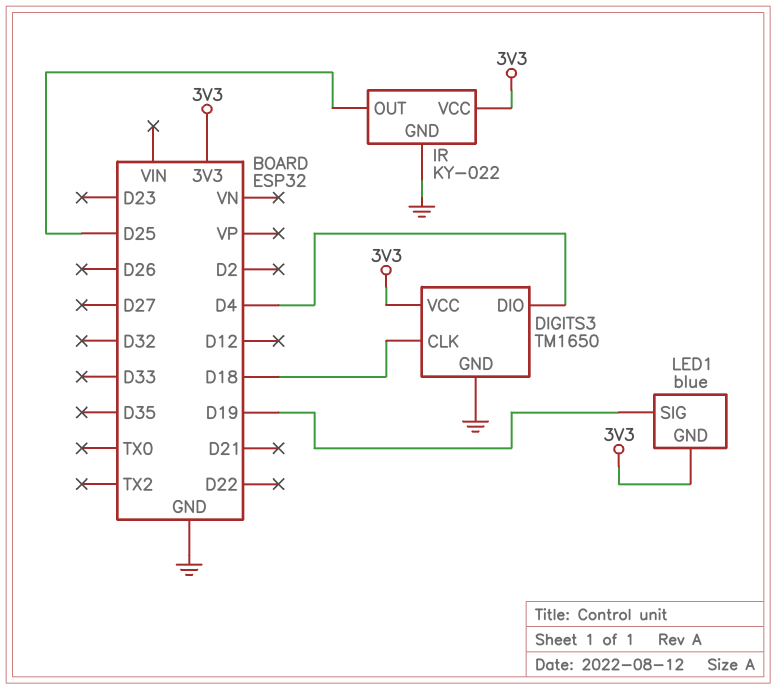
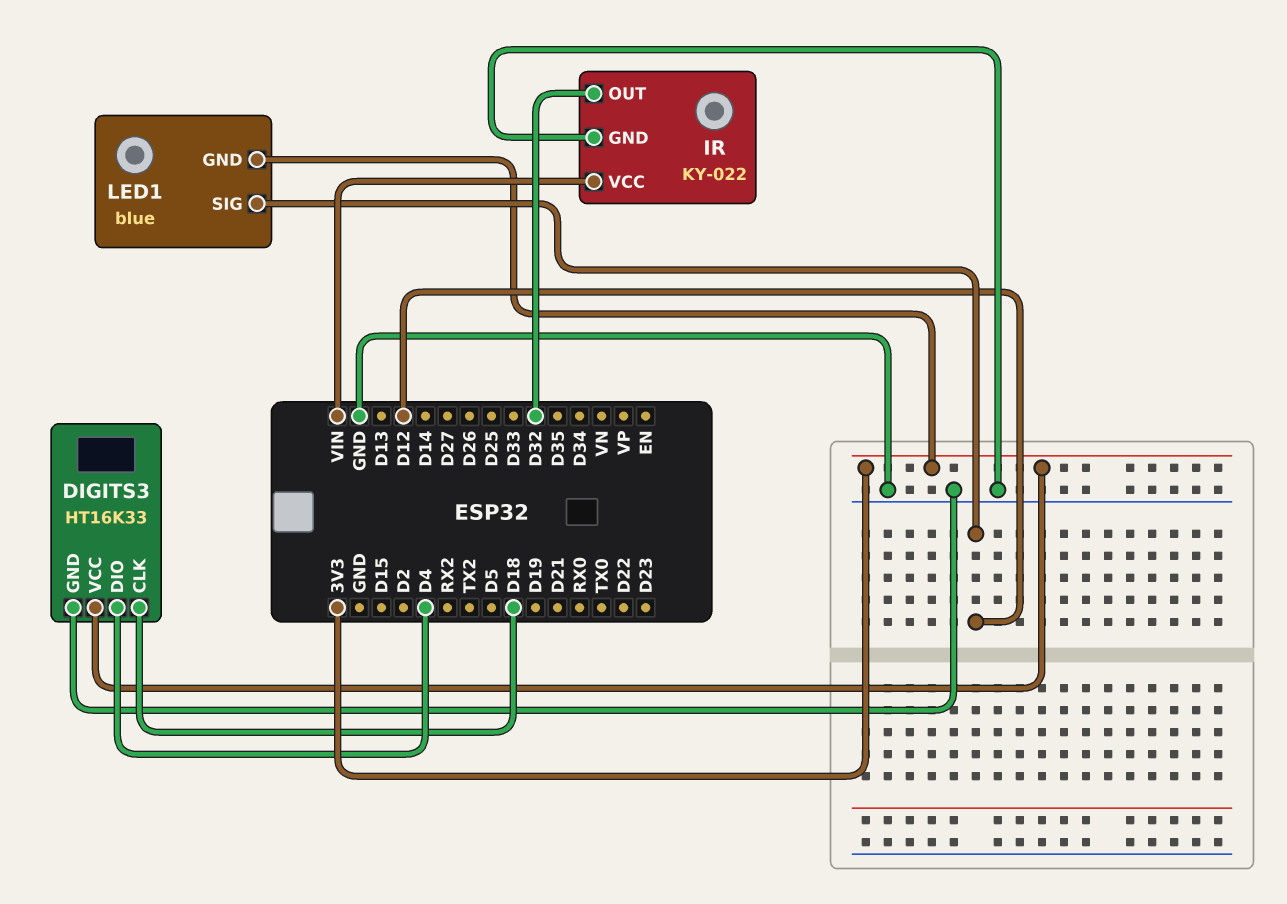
DIGITS3: TM1650 -> HT16K33
IR pin OUT: D25 -> D32
IR pin VCC: 3V3 -> VIN
LED1 pin SIG: D19 -> D12

